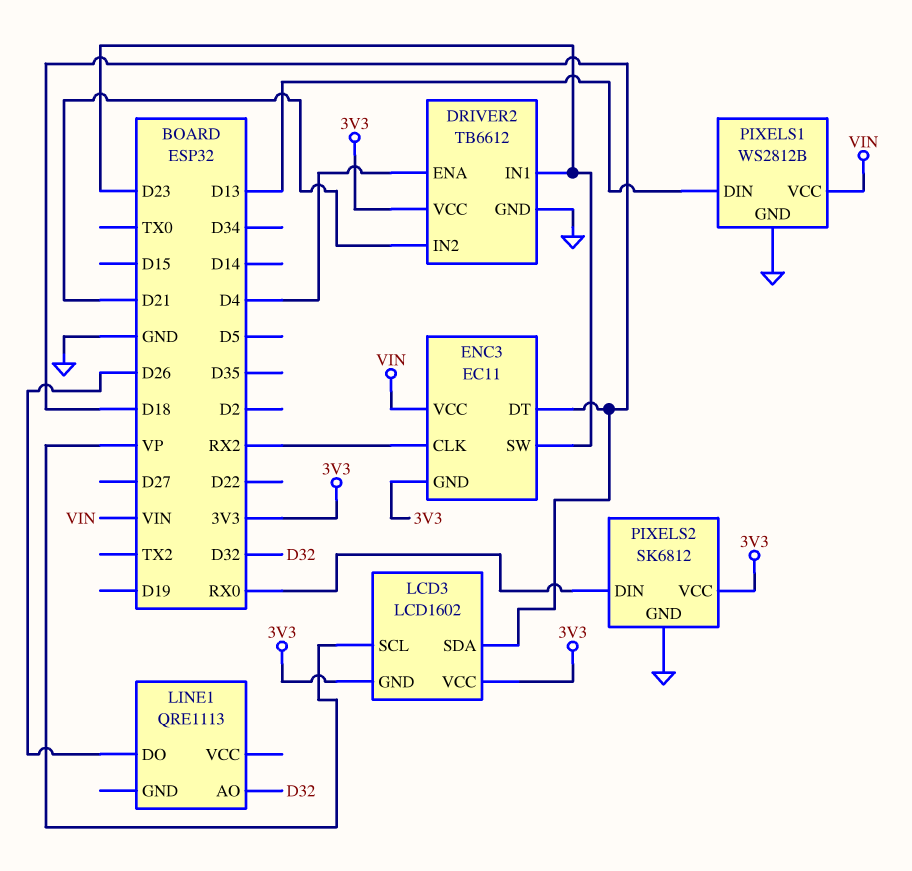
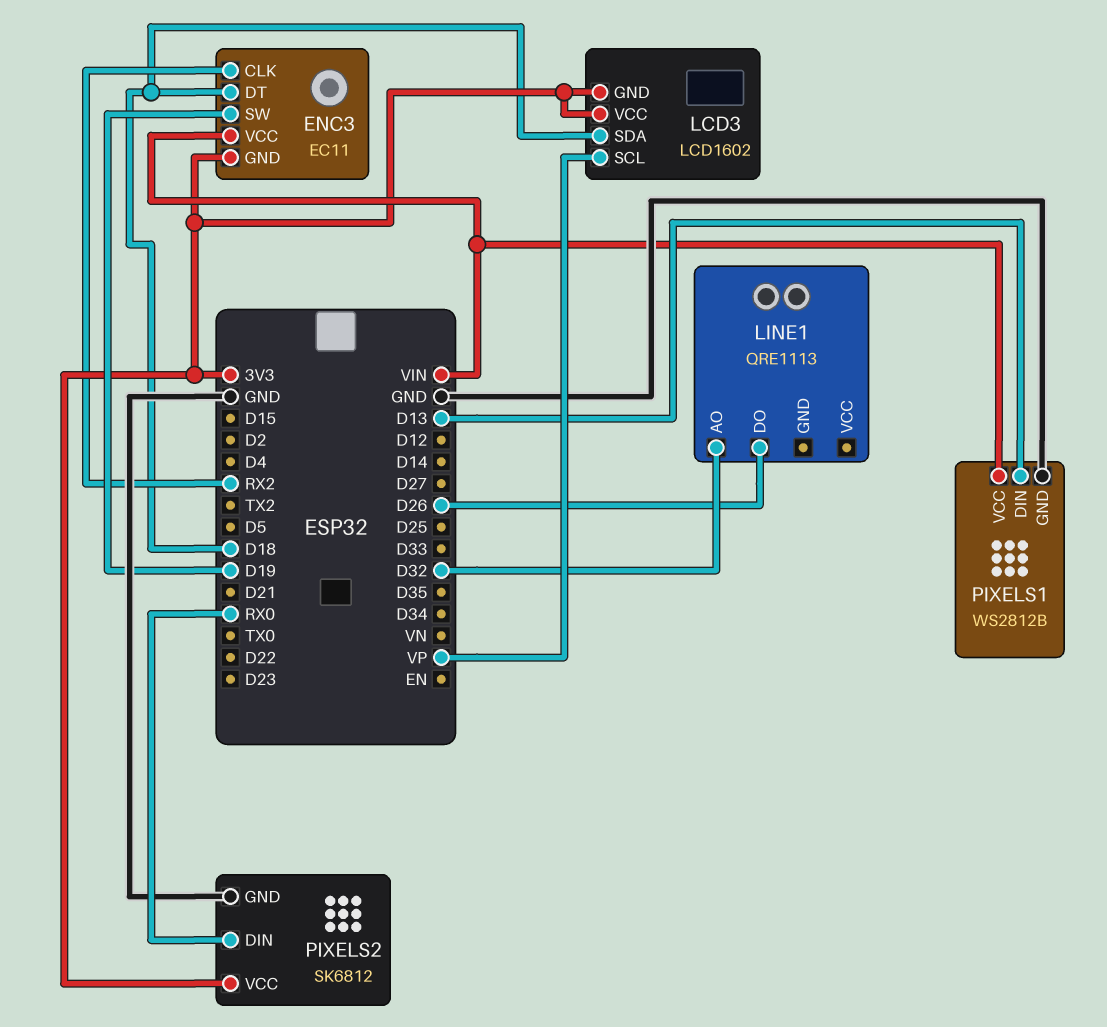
DRIVER2: TB6612 -> none
DRIVER2 pin ENA: D4 -> none
DRIVER2 pin GND: GND -> none
DRIVER2 pin IN1: D23 -> none
DRIVER2 pin IN2: D21 -> none
DRIVER2 pin VCC: 3V3 -> none
ENC3 pin SW: D23 -> D19

